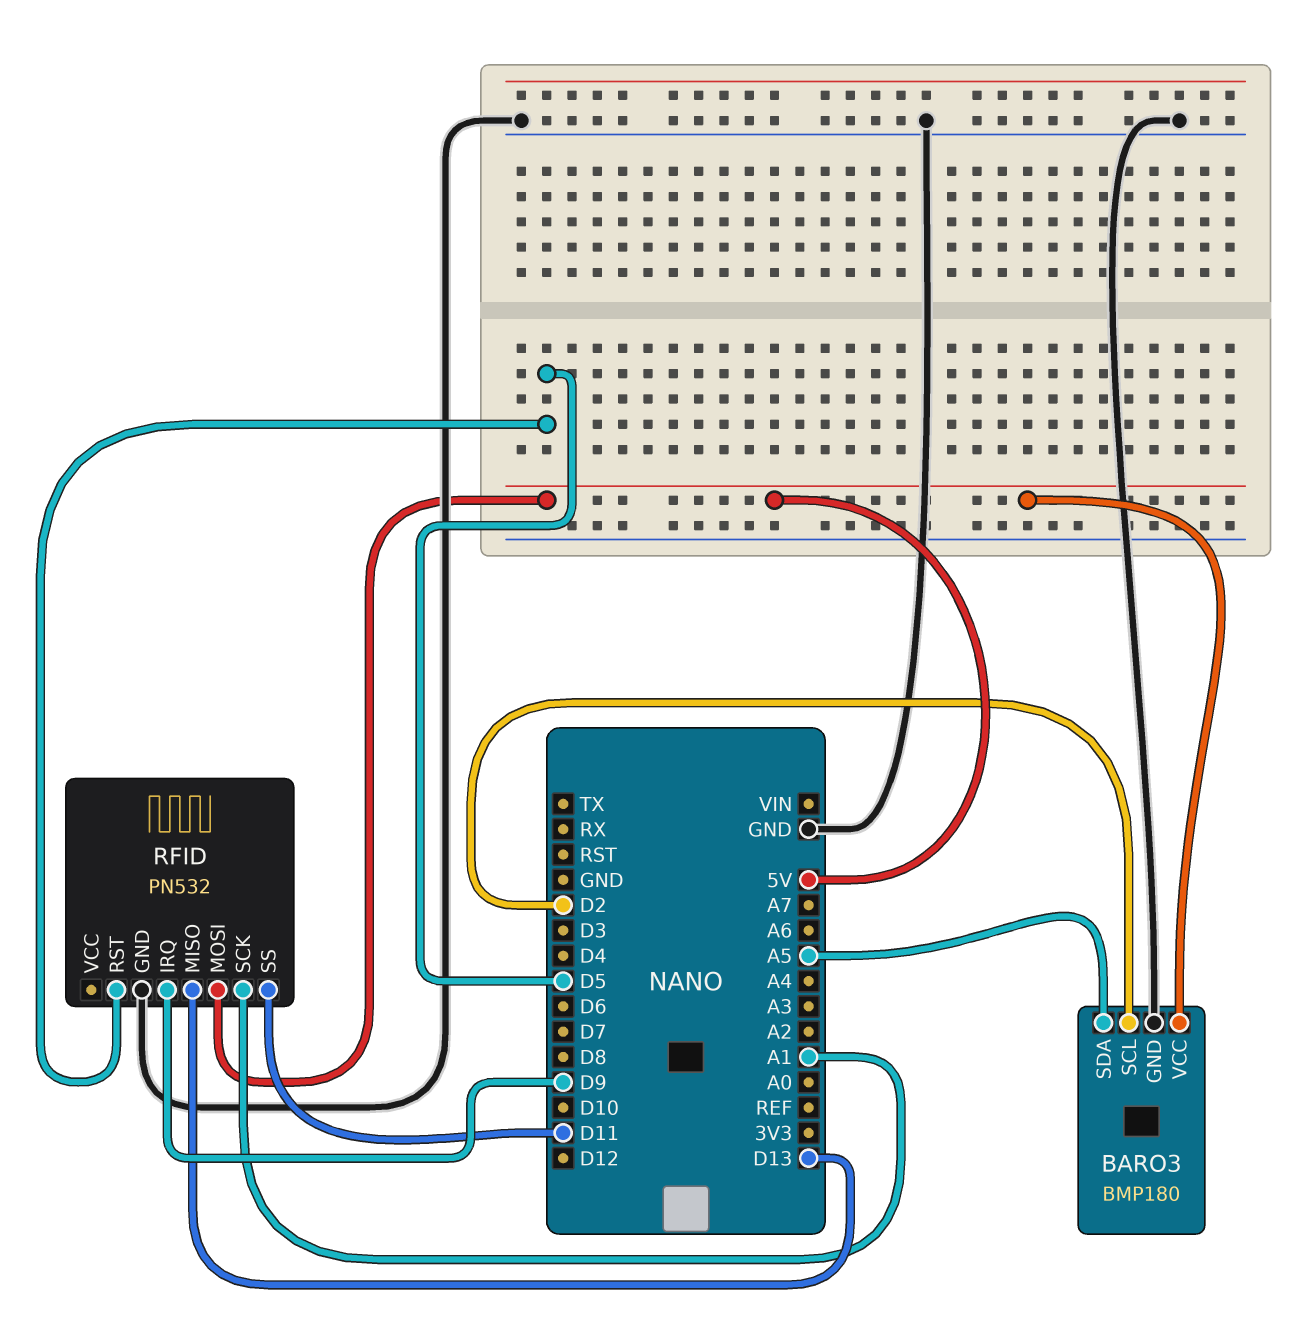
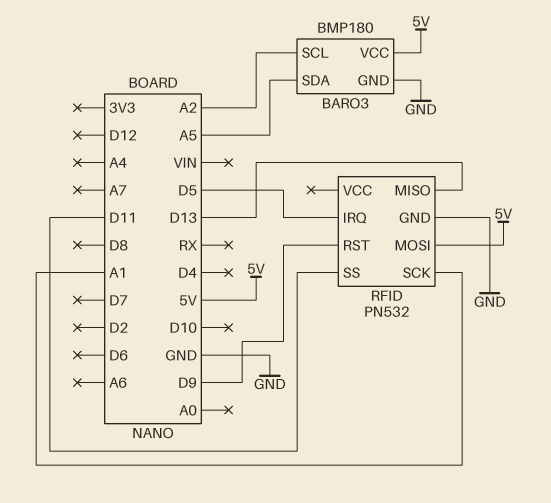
BARO3 pin SCL: D2 -> A2
RFID pin IRQ: D9 -> D5
RFID pin RST: D5 -> D9

